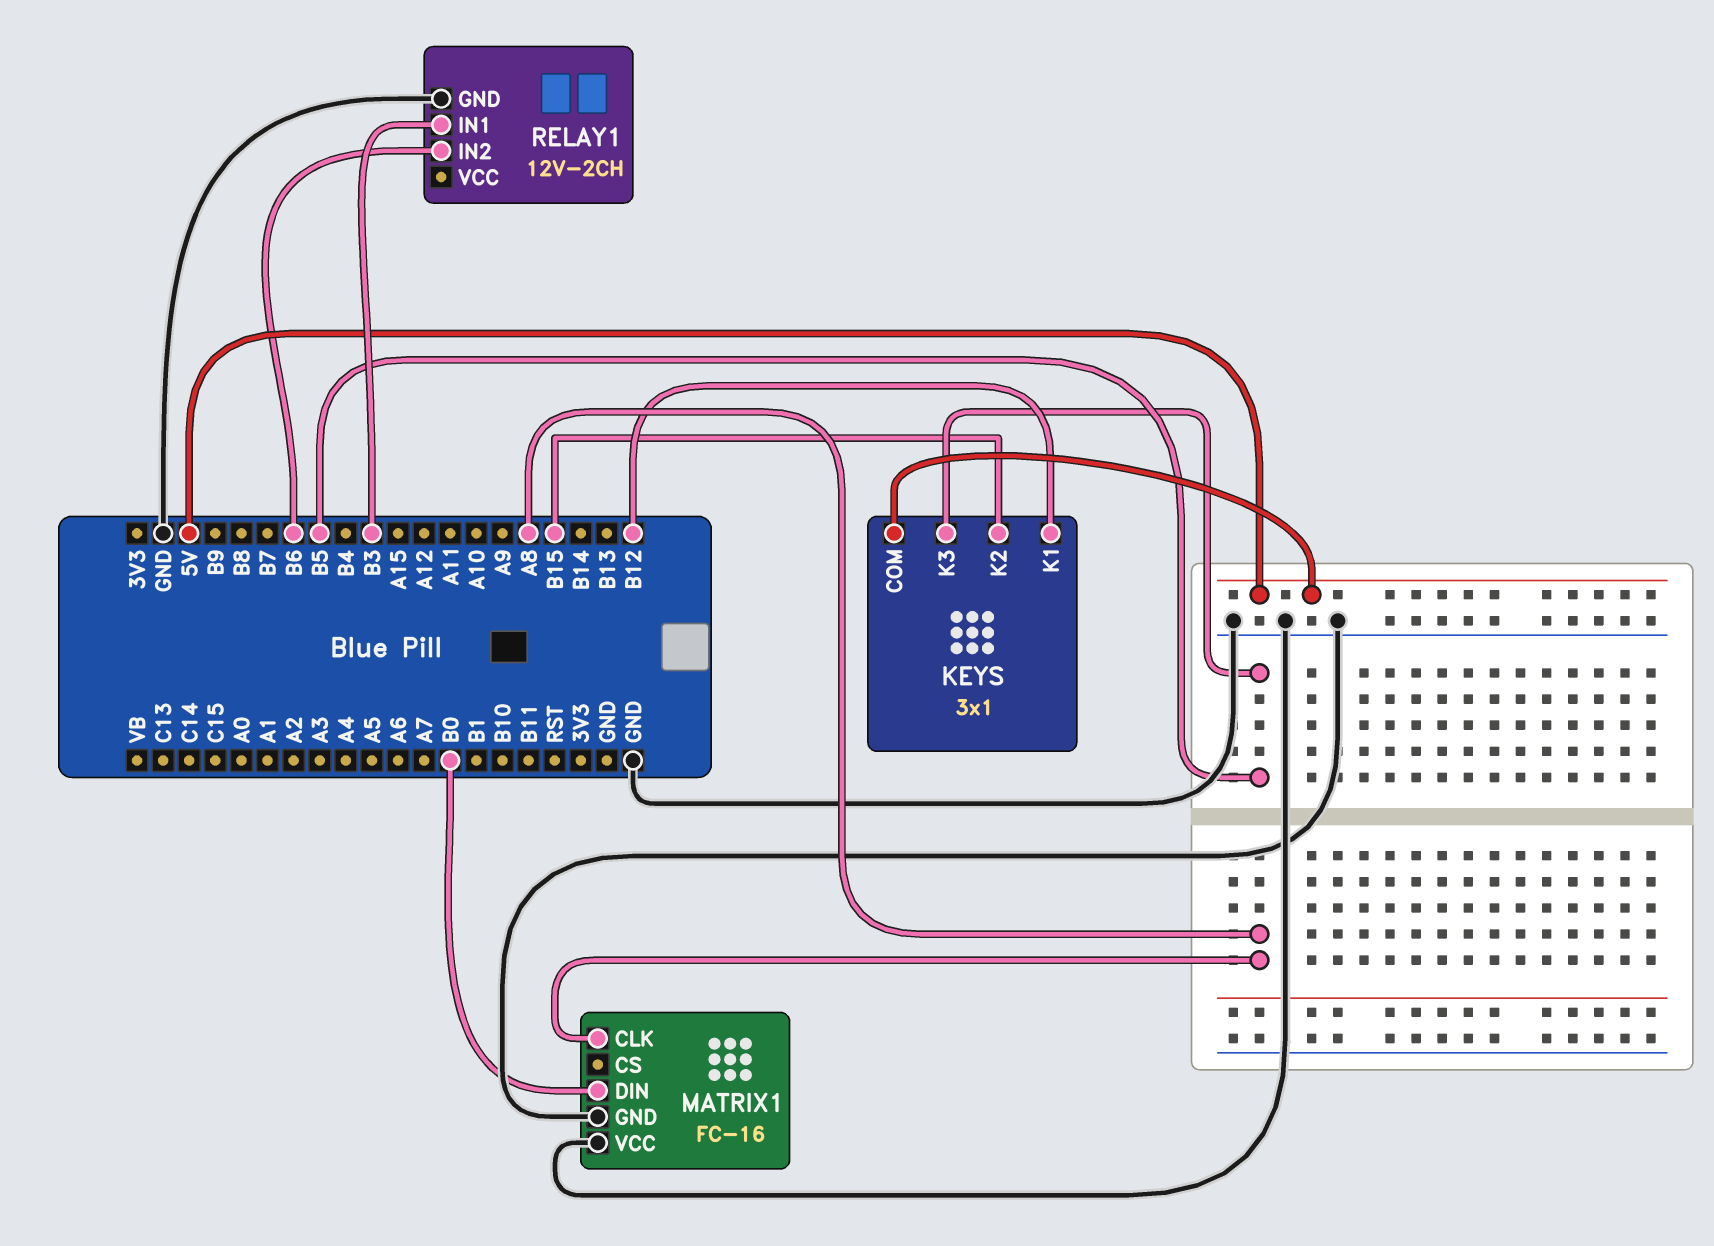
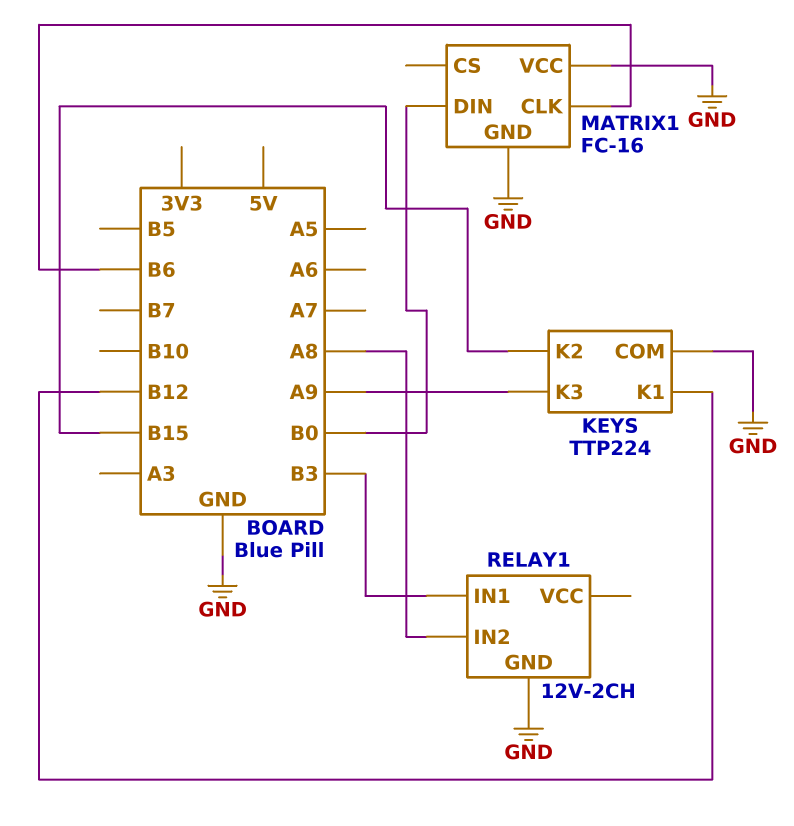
KEYS: 3x1 -> TTP224
KEYS pin COM: 5V -> GND
KEYS pin K3: B5 -> A9
MATRIX1 pin CLK: A8 -> B6
RELAY1 pin IN2: B6 -> A8

